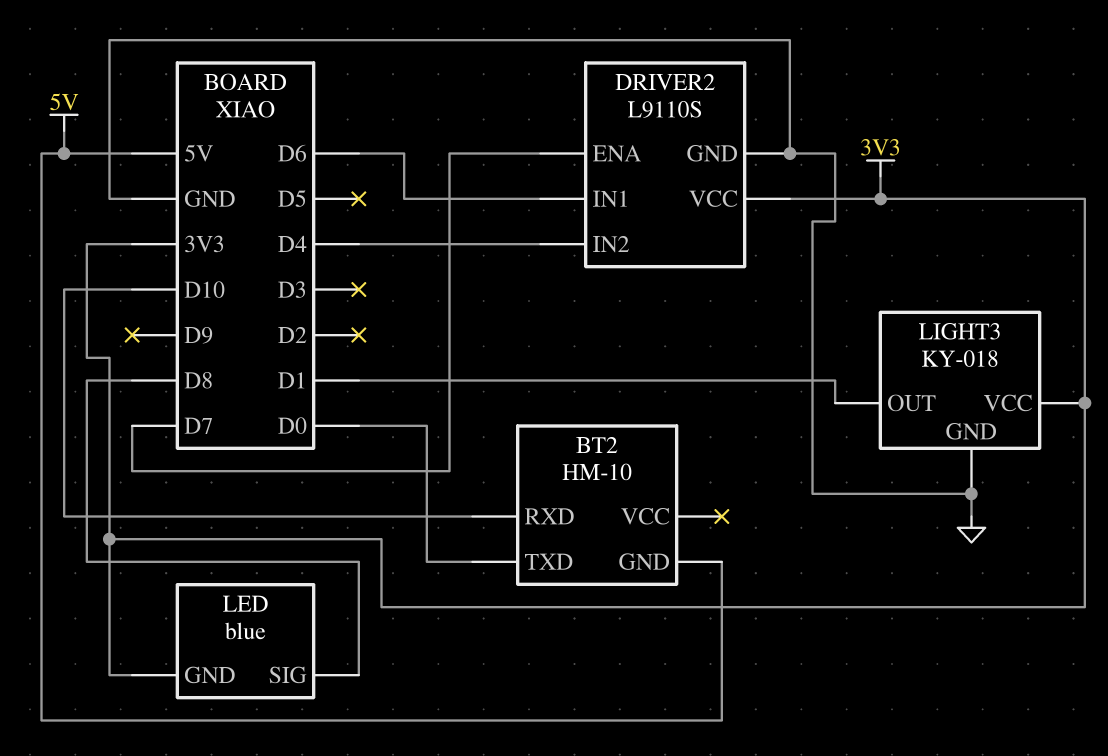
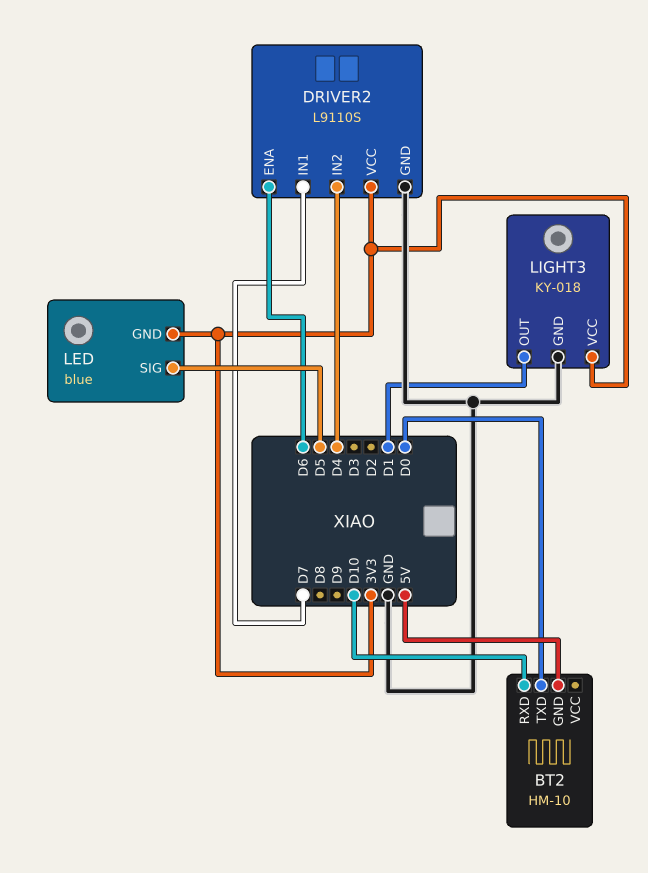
DRIVER2 pin ENA: D7 -> D6
DRIVER2 pin IN1: D6 -> D7
LED pin SIG: D8 -> D5

